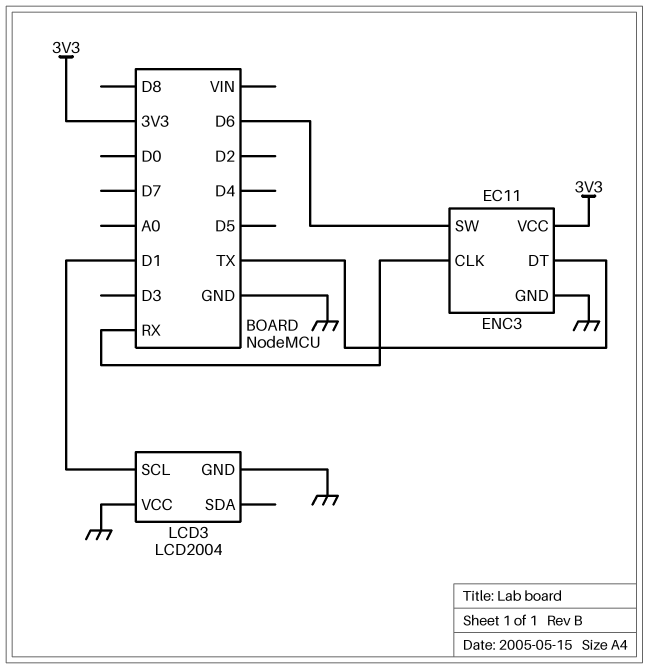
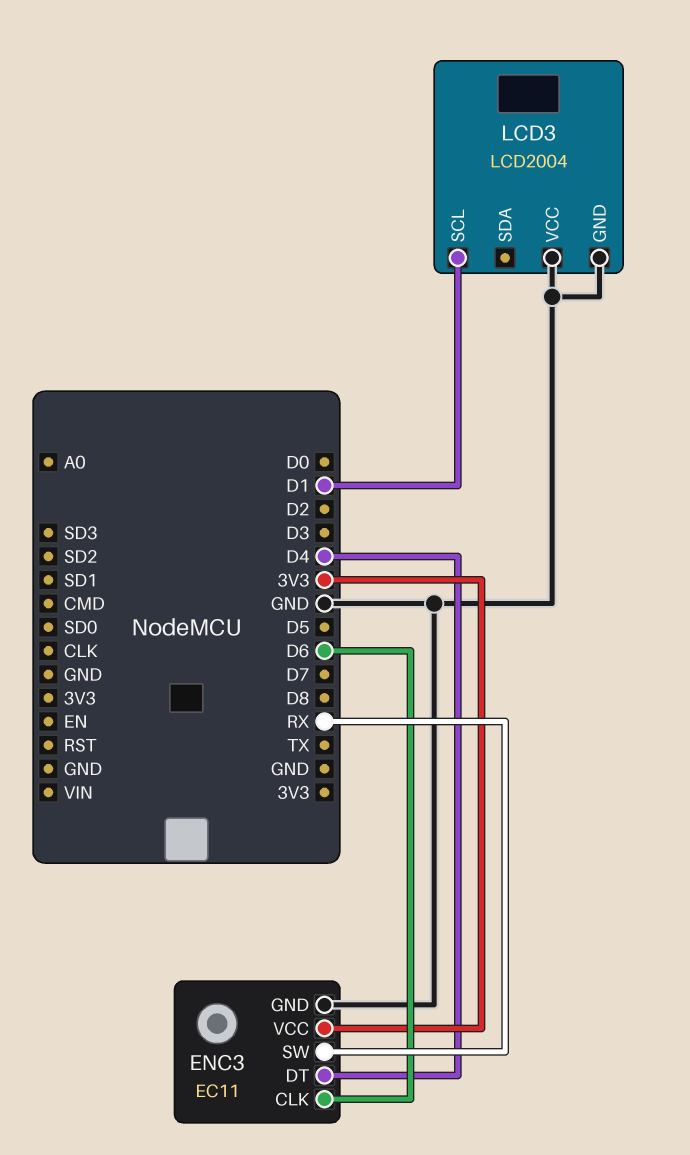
ENC3 pin CLK: RX -> D6
ENC3 pin DT: TX -> D4
ENC3 pin SW: D6 -> RX

